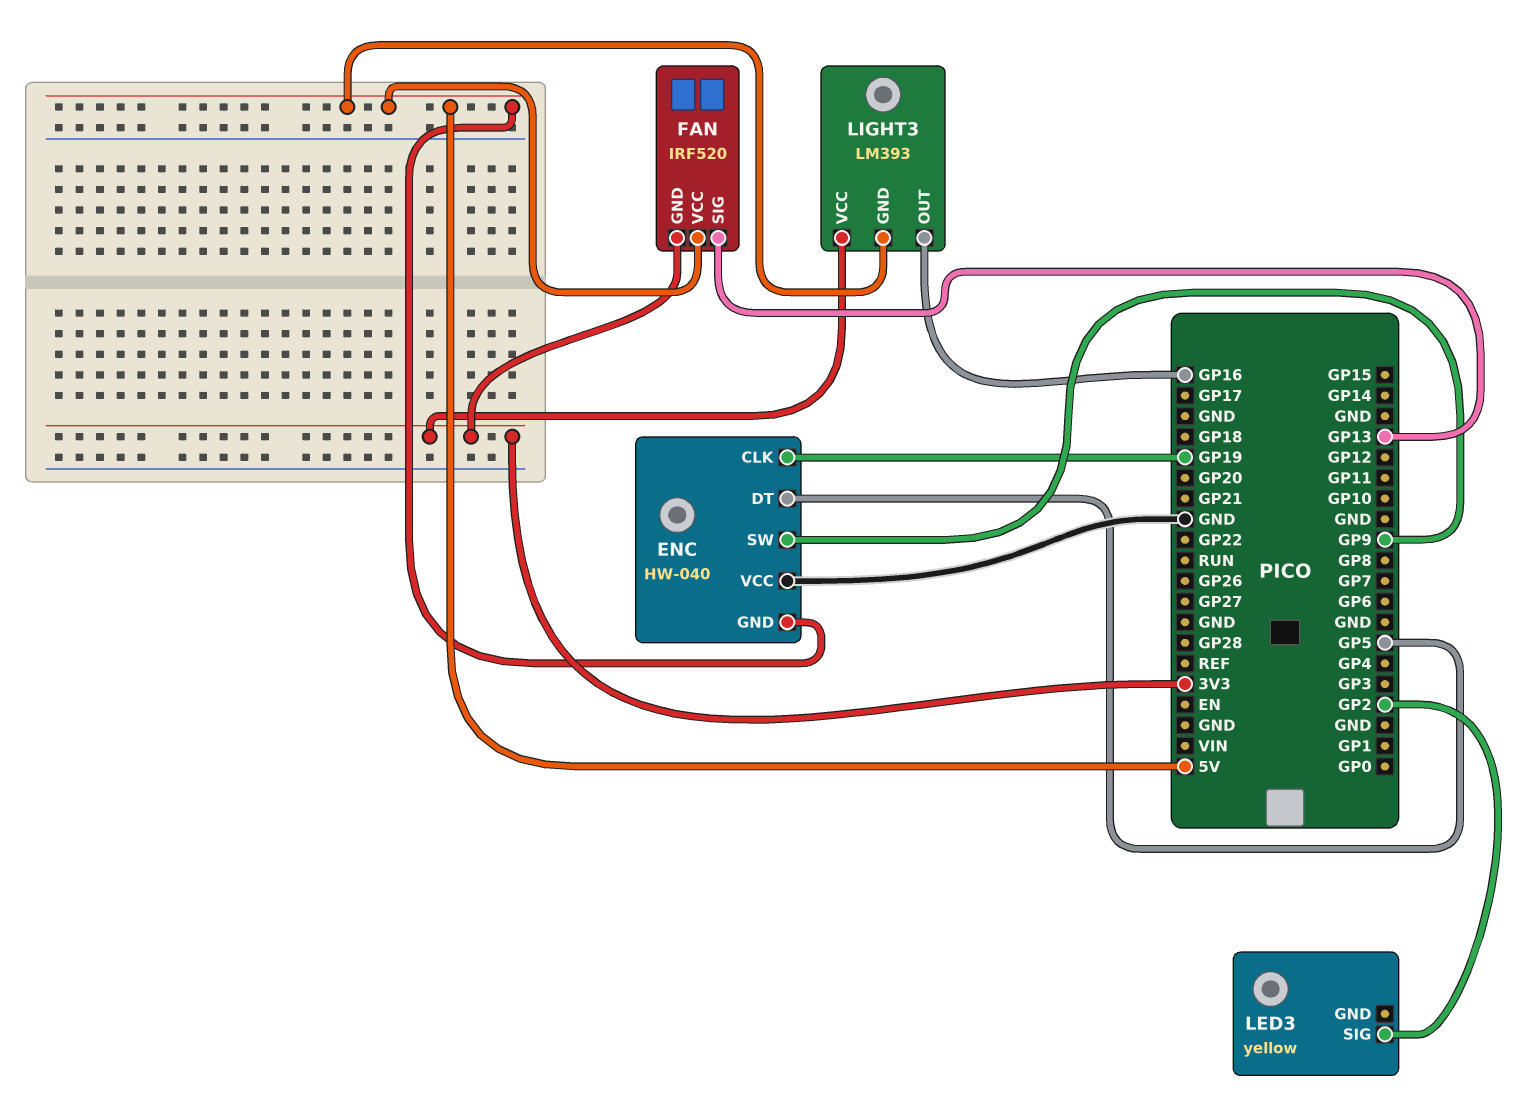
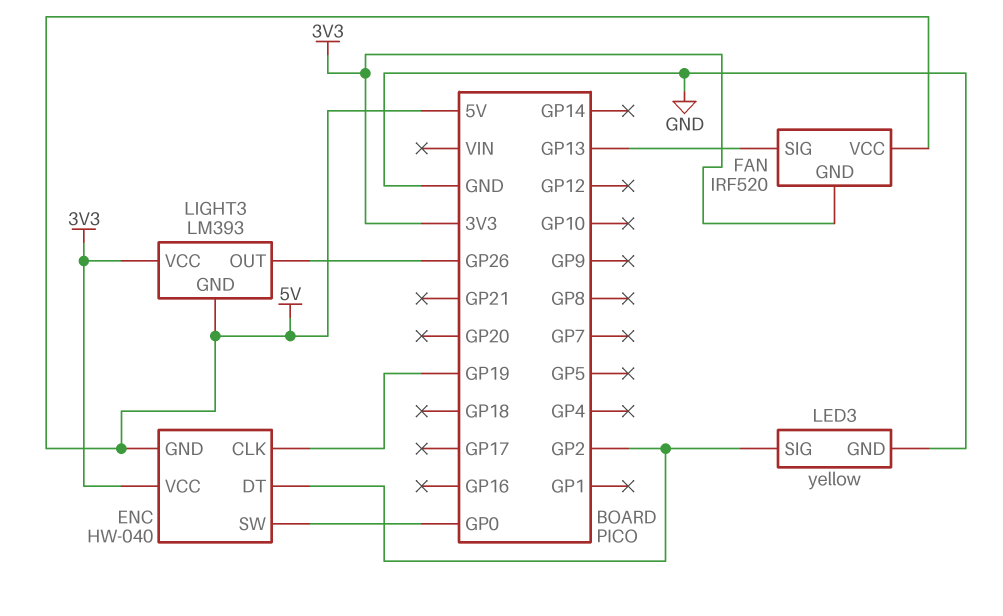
ENC pin DT: GP5 -> GP2
ENC pin SW: GP9 -> GP0
ENC pin VCC: GND -> 3V3
LED3 pin GND: none -> GND
LIGHT3 pin OUT: GP16 -> GP26

